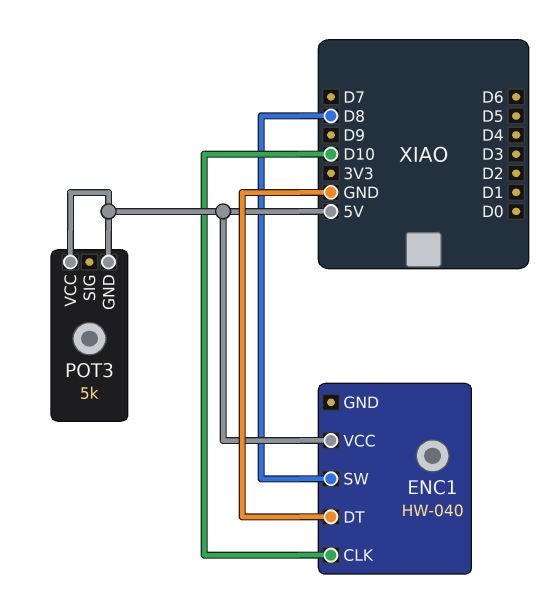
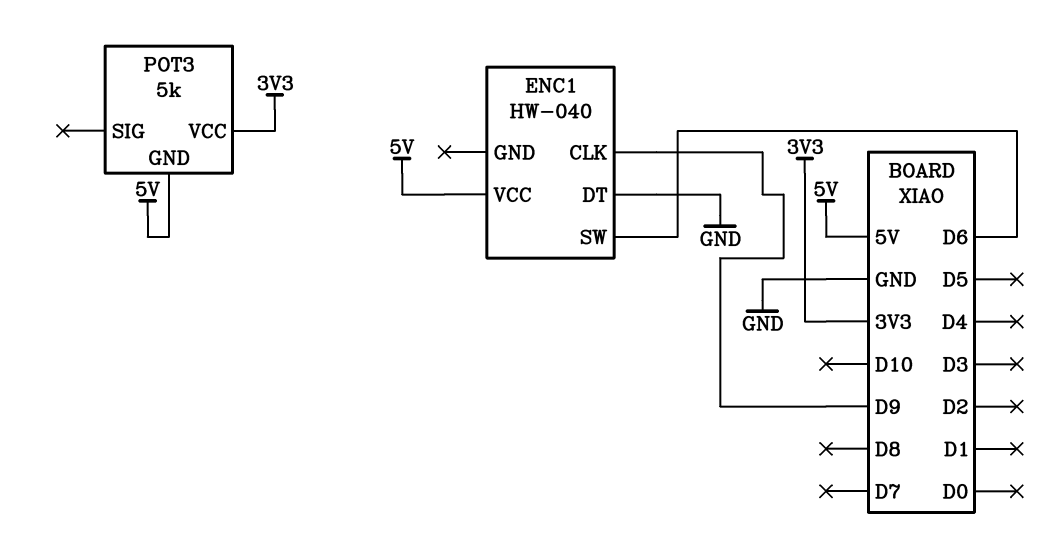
ENC1 pin CLK: D10 -> D9
ENC1 pin SW: D8 -> D6
POT3 pin VCC: 5V -> 3V3

